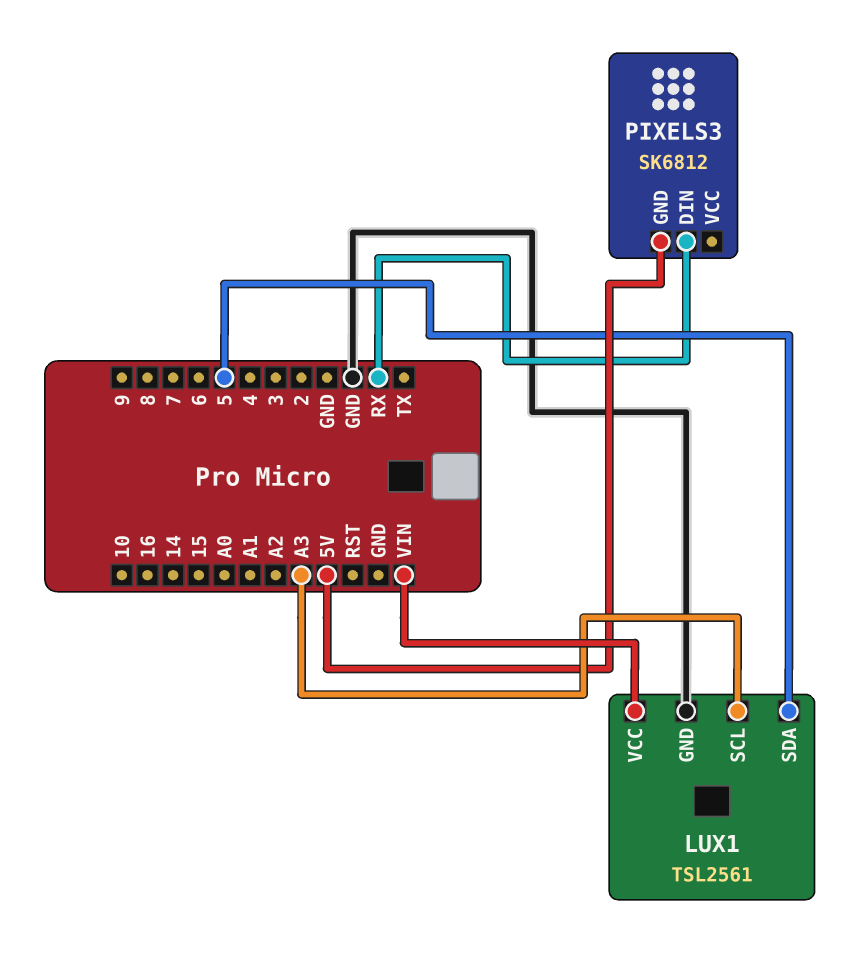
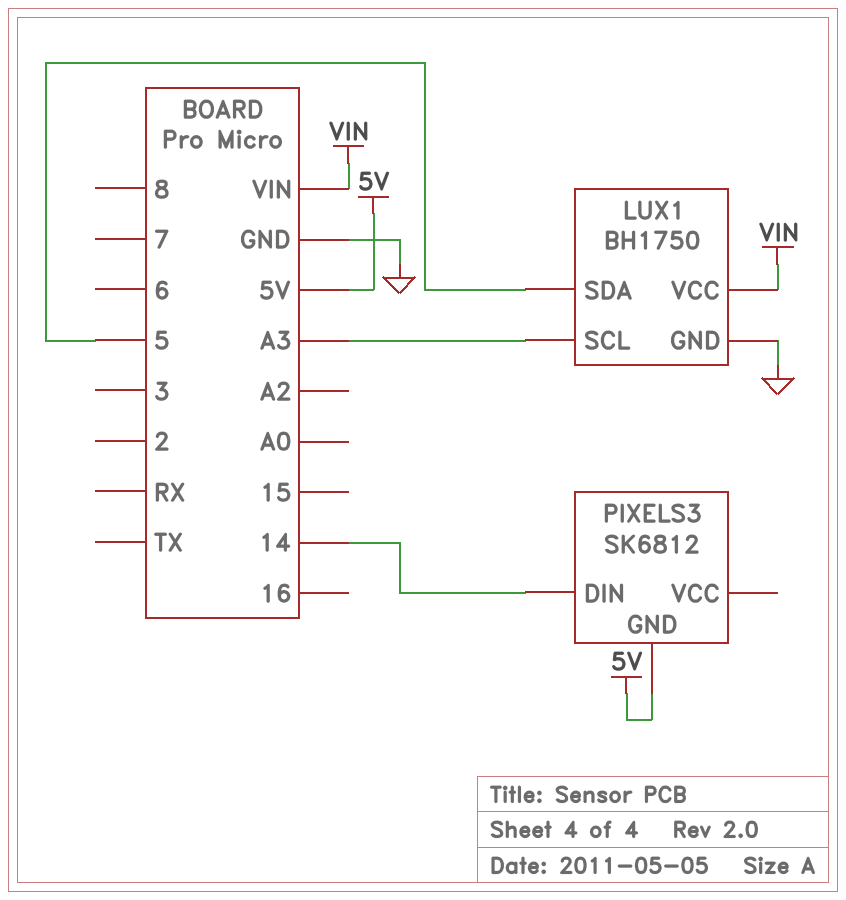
LUX1: TSL2561 -> BH1750
PIXELS3 pin DIN: RX -> 14

